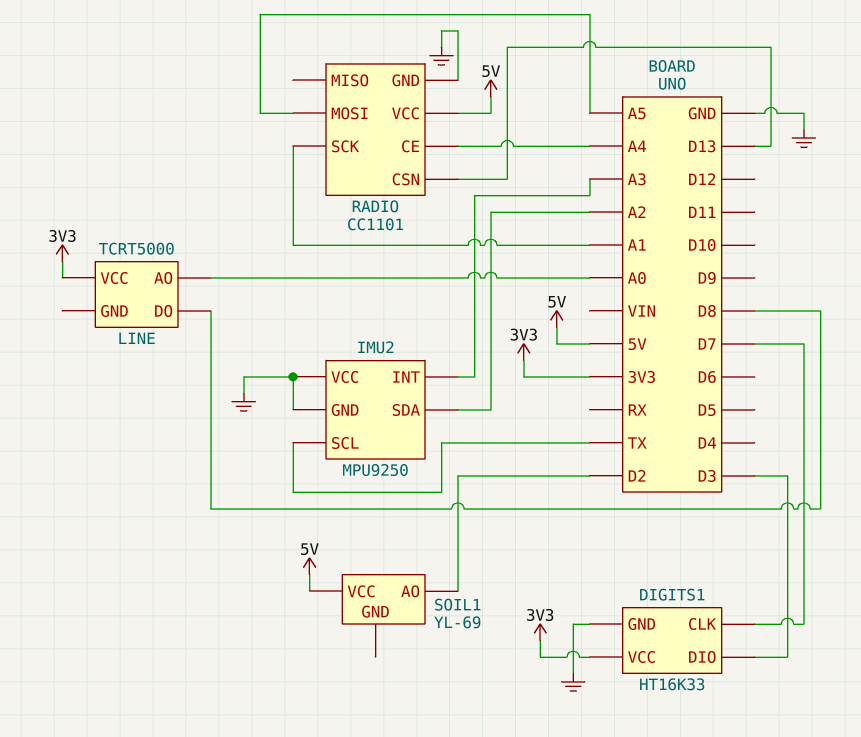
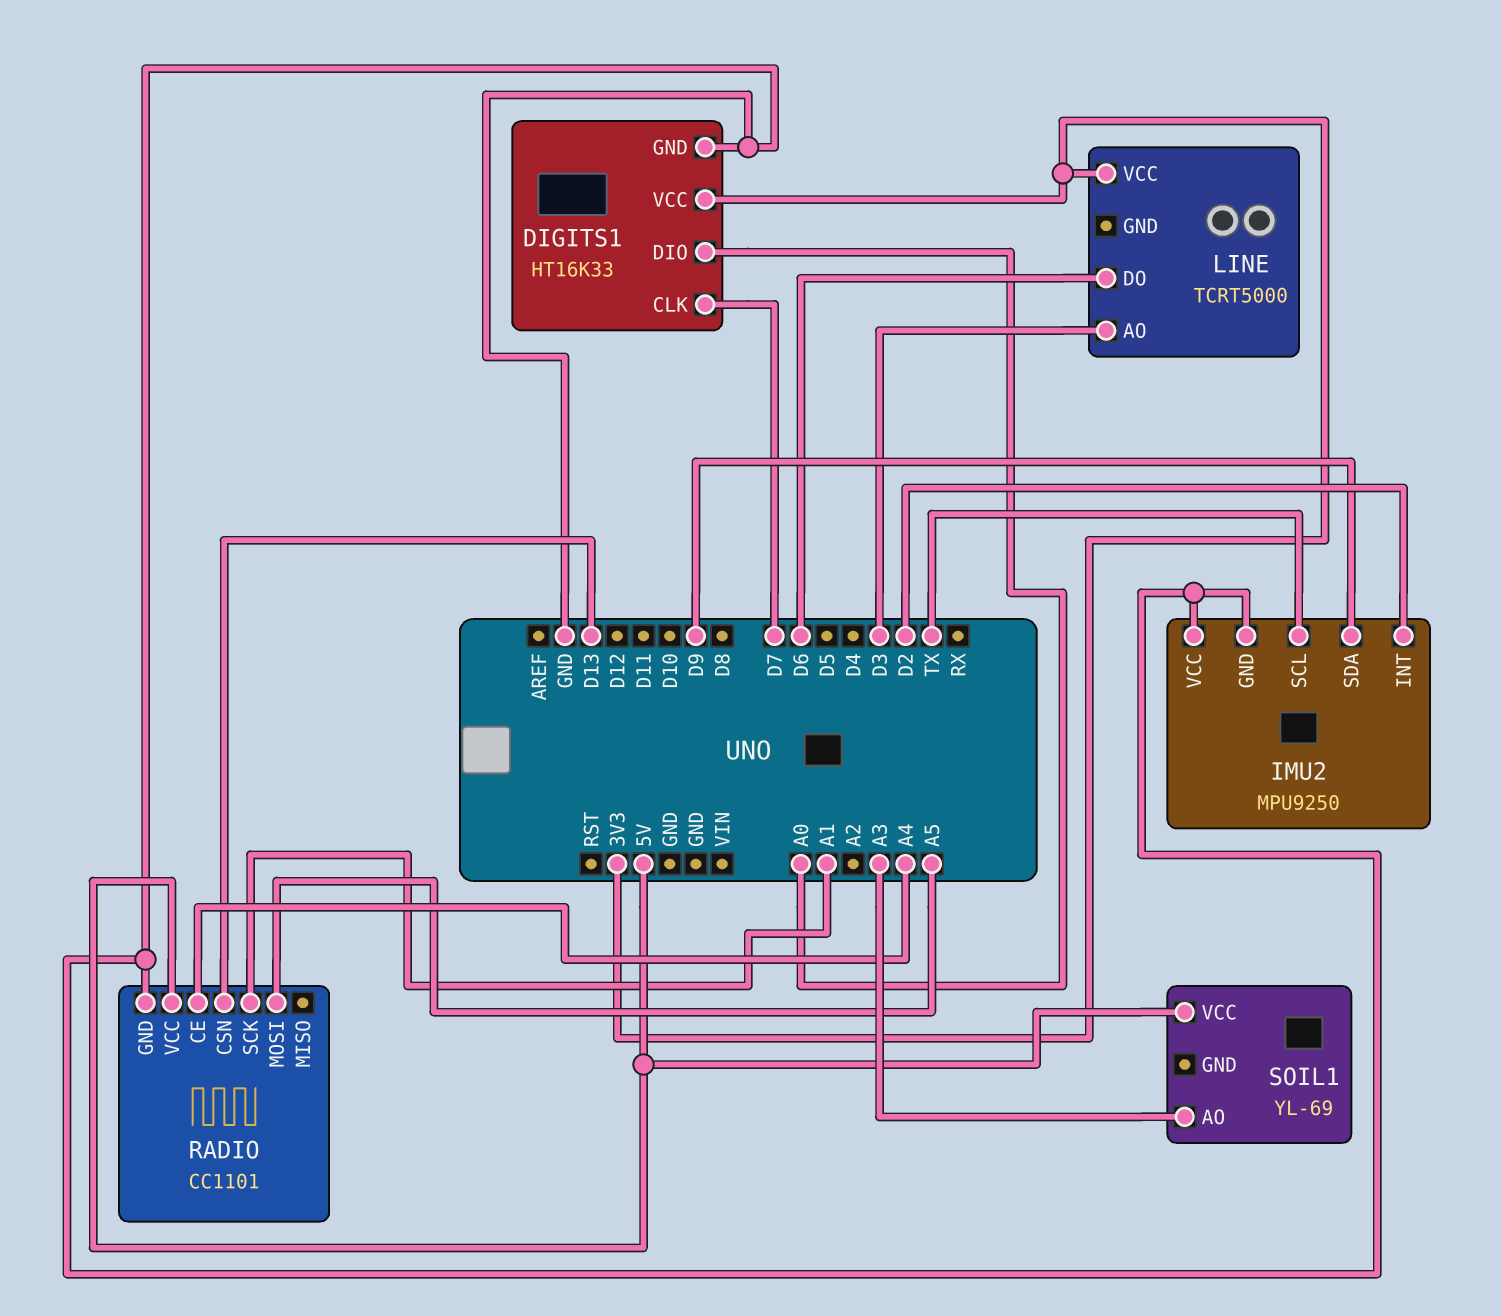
DIGITS1 pin DIO: D3 -> A0
IMU2 pin INT: A3 -> D2
IMU2 pin SDA: A2 -> D9
LINE pin AO: A0 -> D3
LINE pin DO: D8 -> D6
SOIL1 pin AO: D2 -> A3

